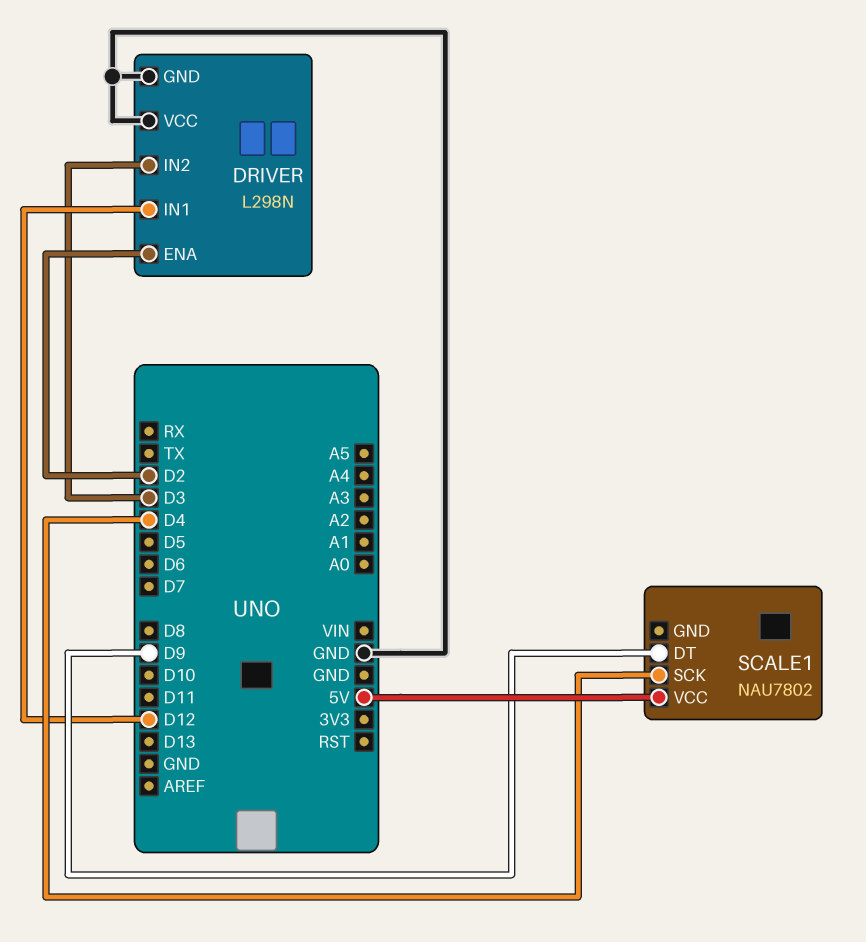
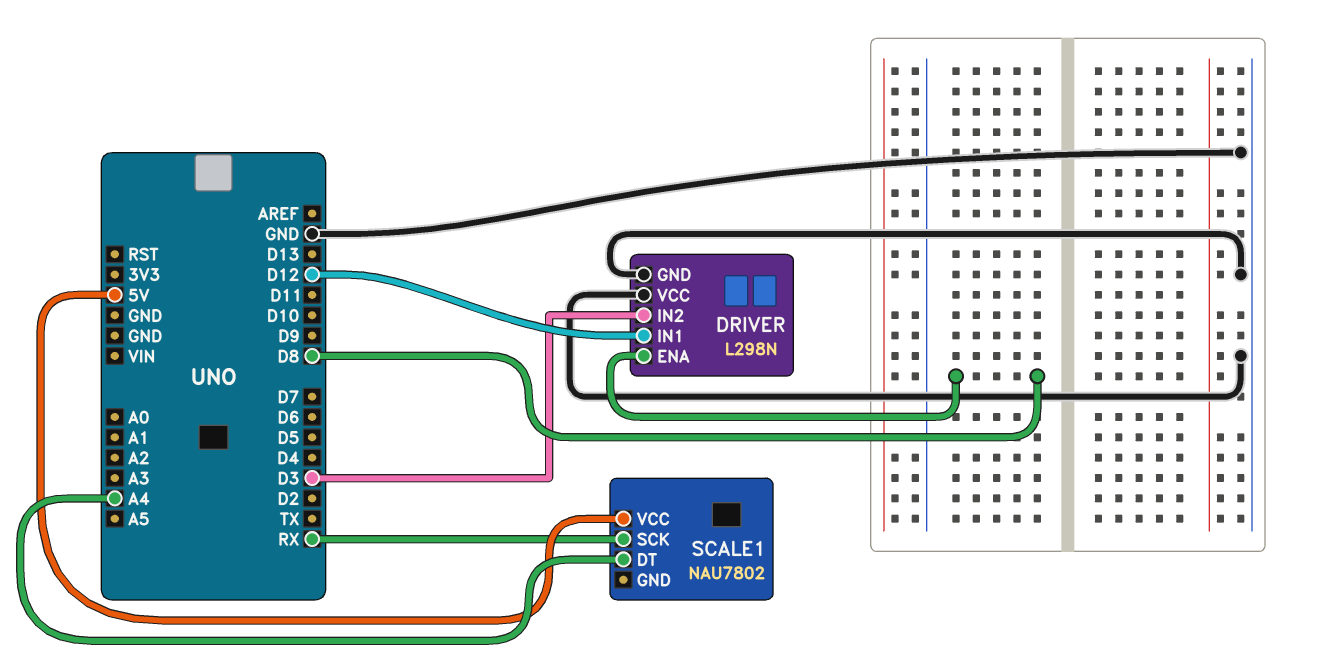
DRIVER pin ENA: D2 -> D8
SCALE1 pin DT: D9 -> A4
SCALE1 pin SCK: D4 -> RX

